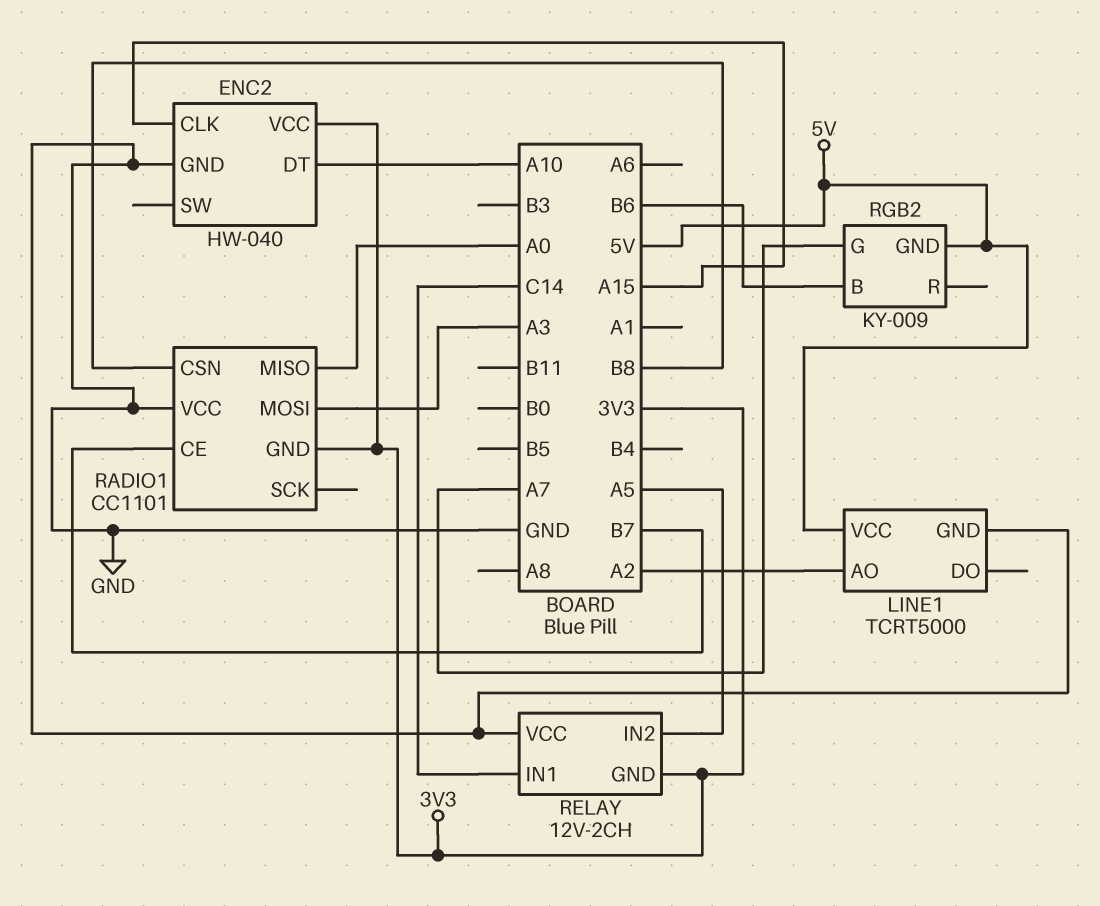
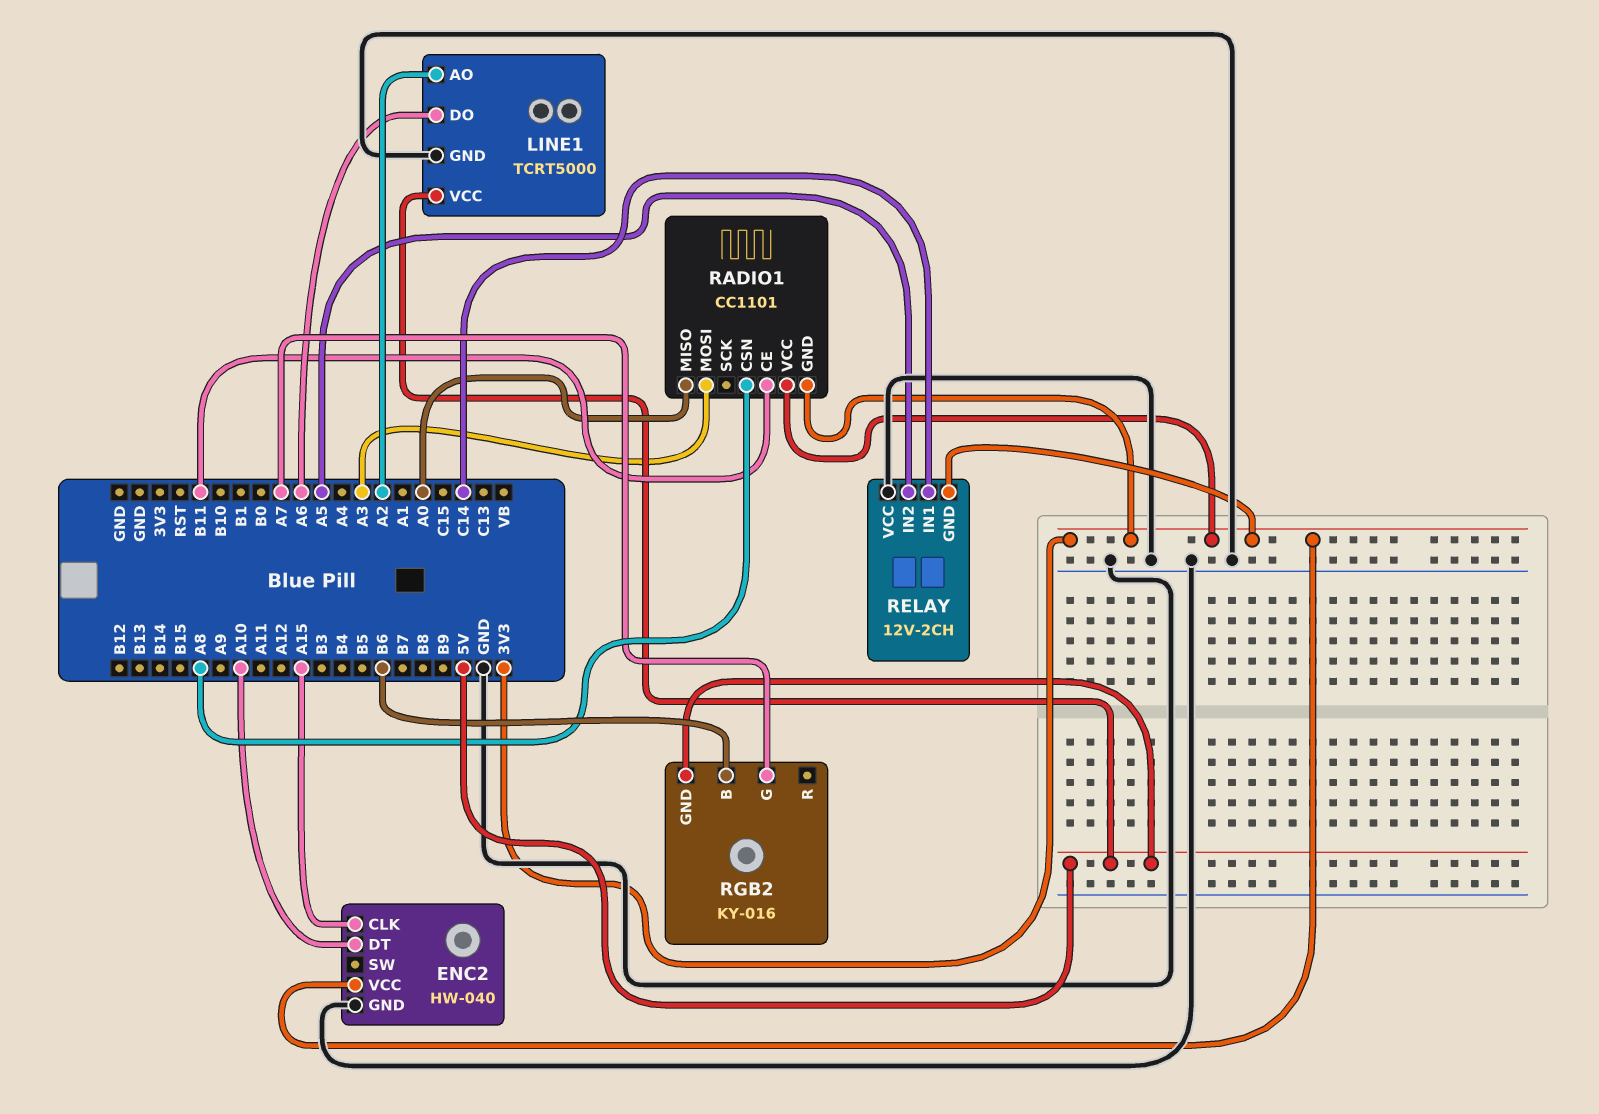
LINE1 pin DO: none -> A6
RADIO1 pin CE: B7 -> B11
RADIO1 pin CSN: B8 -> A8
RADIO1 pin VCC: GND -> 3V3
RGB2: KY-009 -> KY-016

